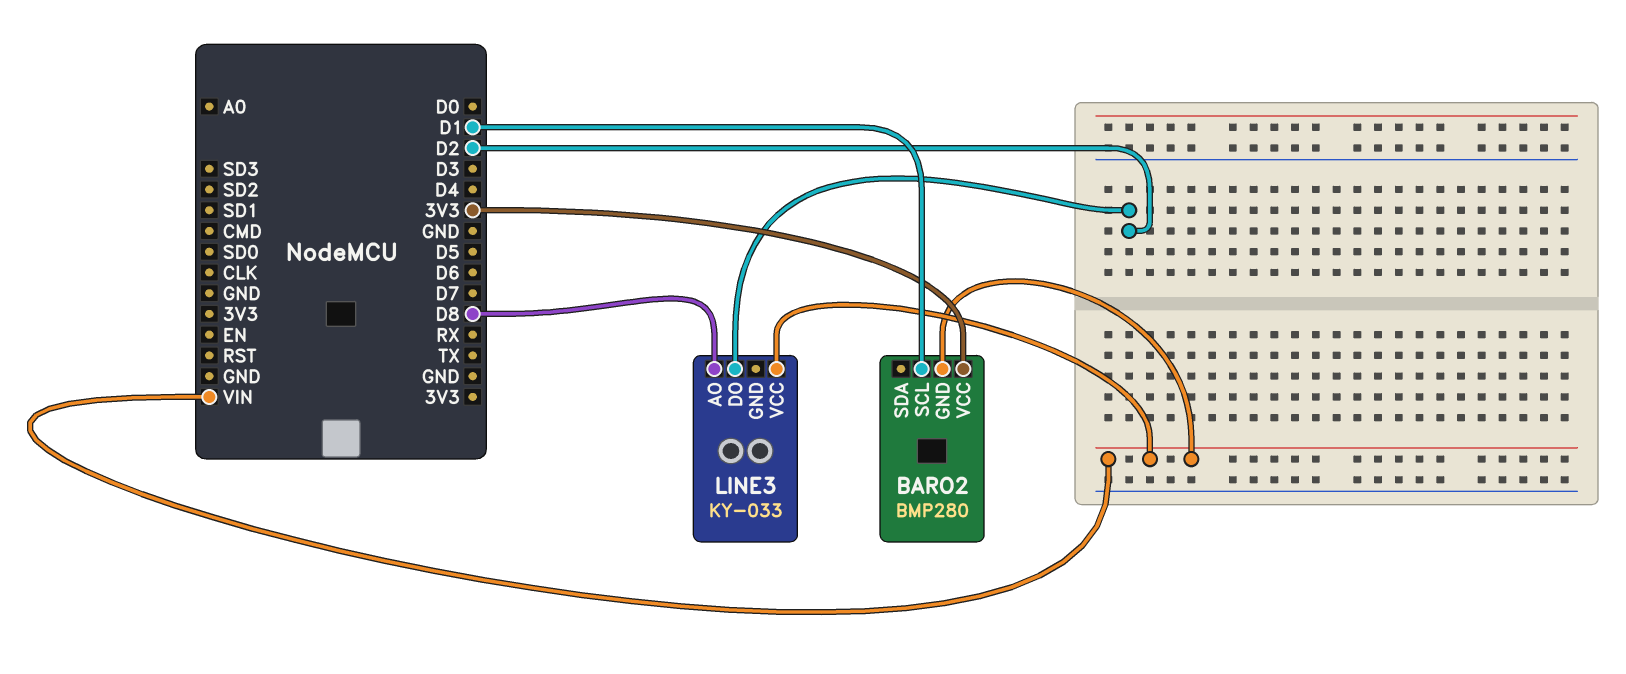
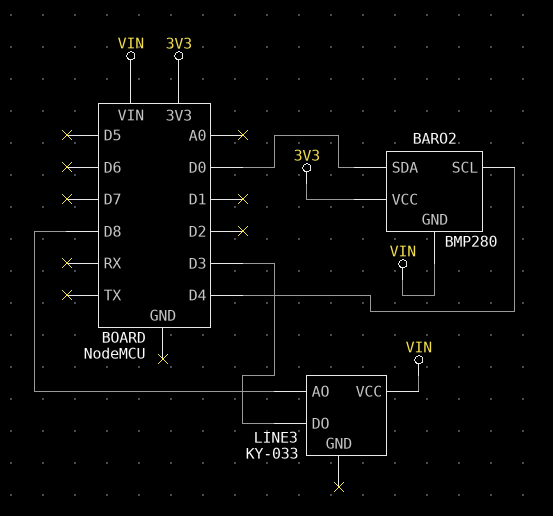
BARO2 pin SCL: D1 -> D4
BARO2 pin SDA: none -> D0
LINE3 pin DO: D2 -> D3

